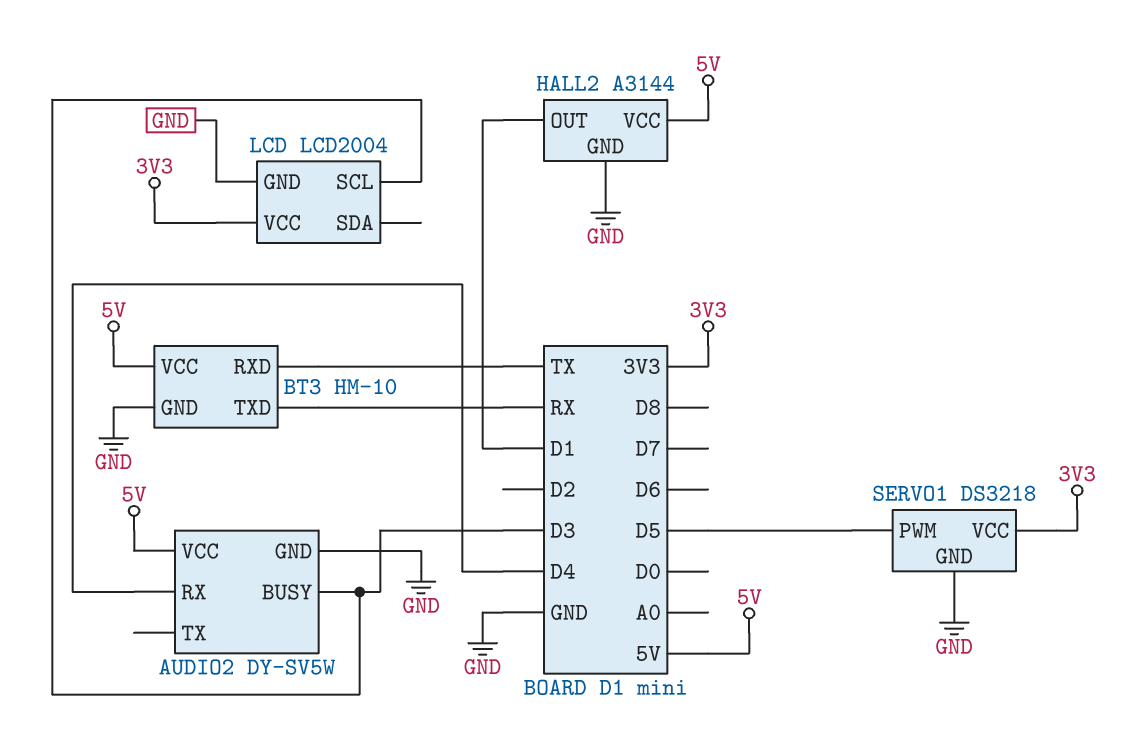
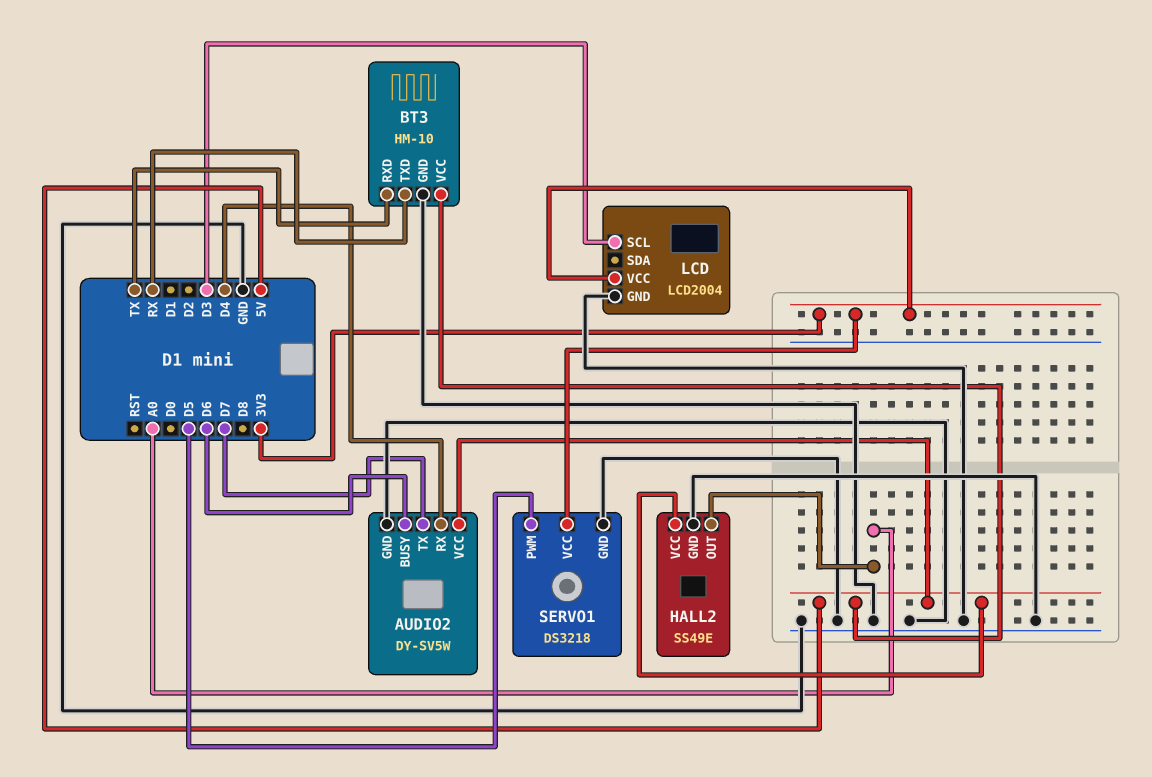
AUDIO2 pin BUSY: D3 -> D6
AUDIO2 pin TX: none -> D7
HALL2: A3144 -> SS49E
HALL2 pin OUT: D1 -> A0

